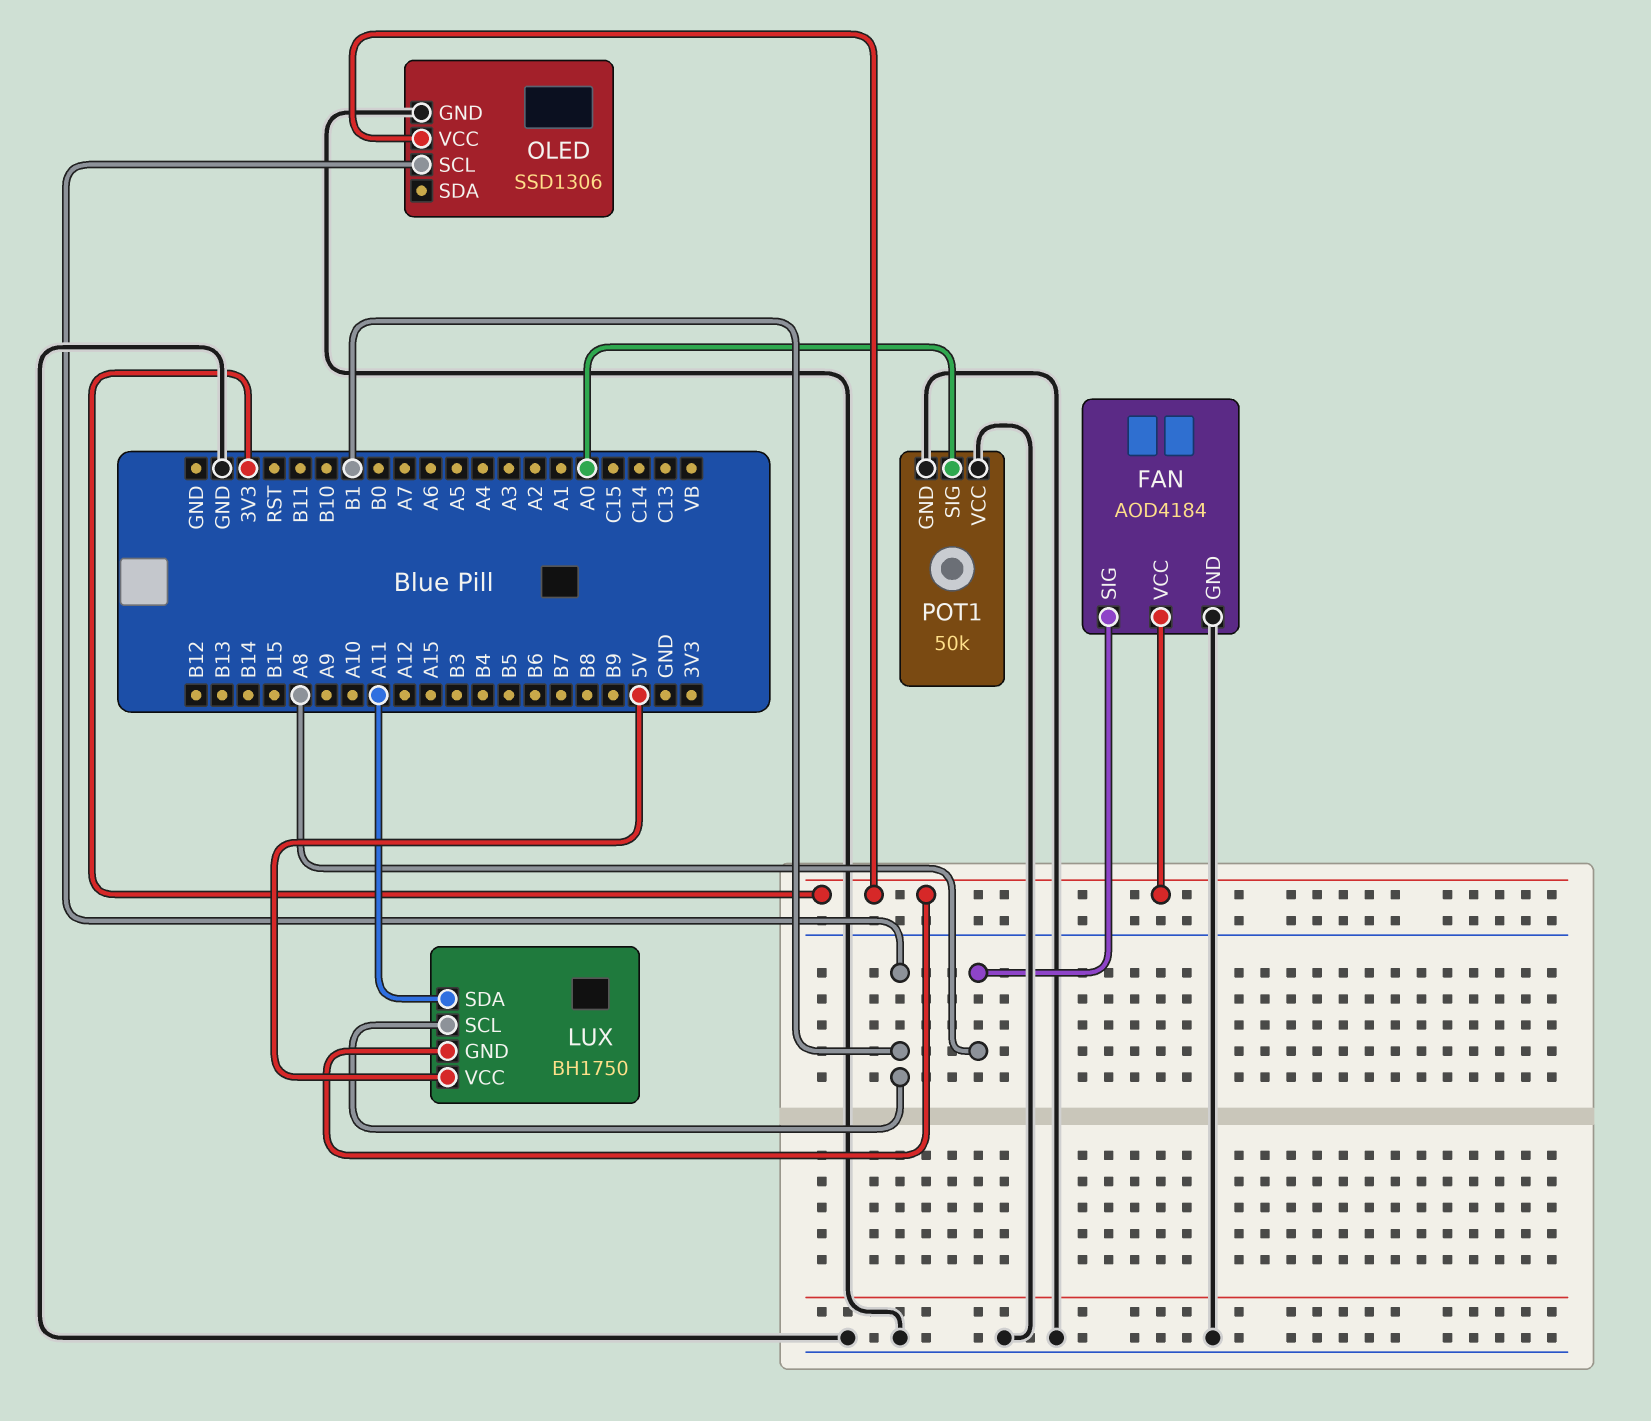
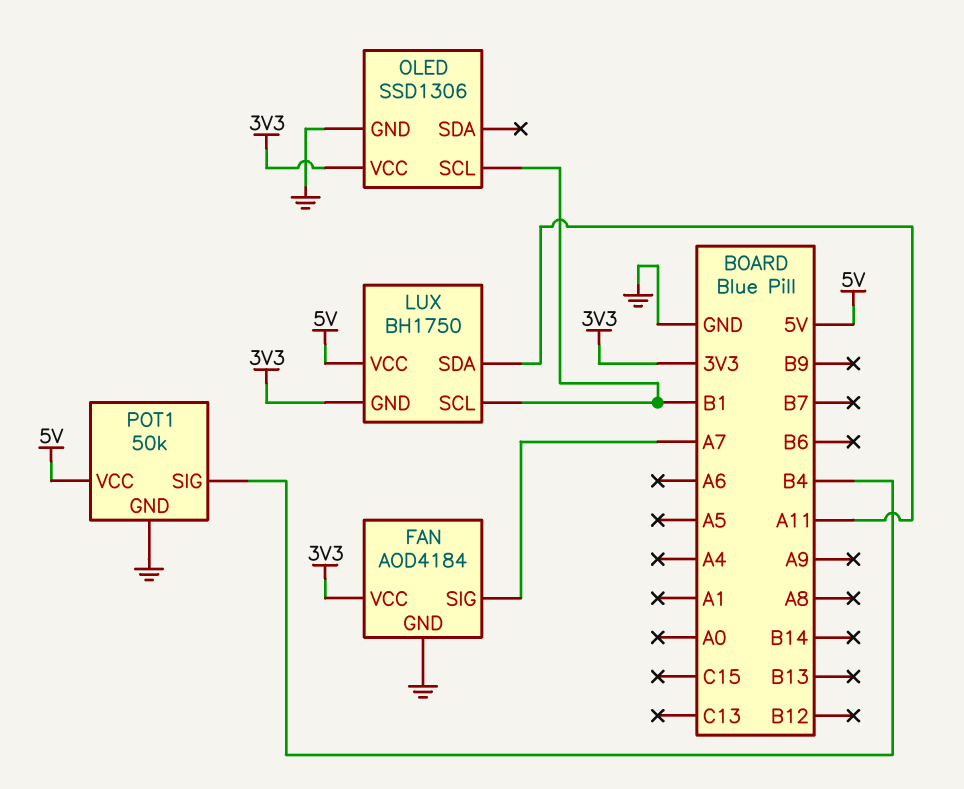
FAN pin SIG: A8 -> A7
POT1 pin SIG: A0 -> B4
POT1 pin VCC: GND -> 5V

